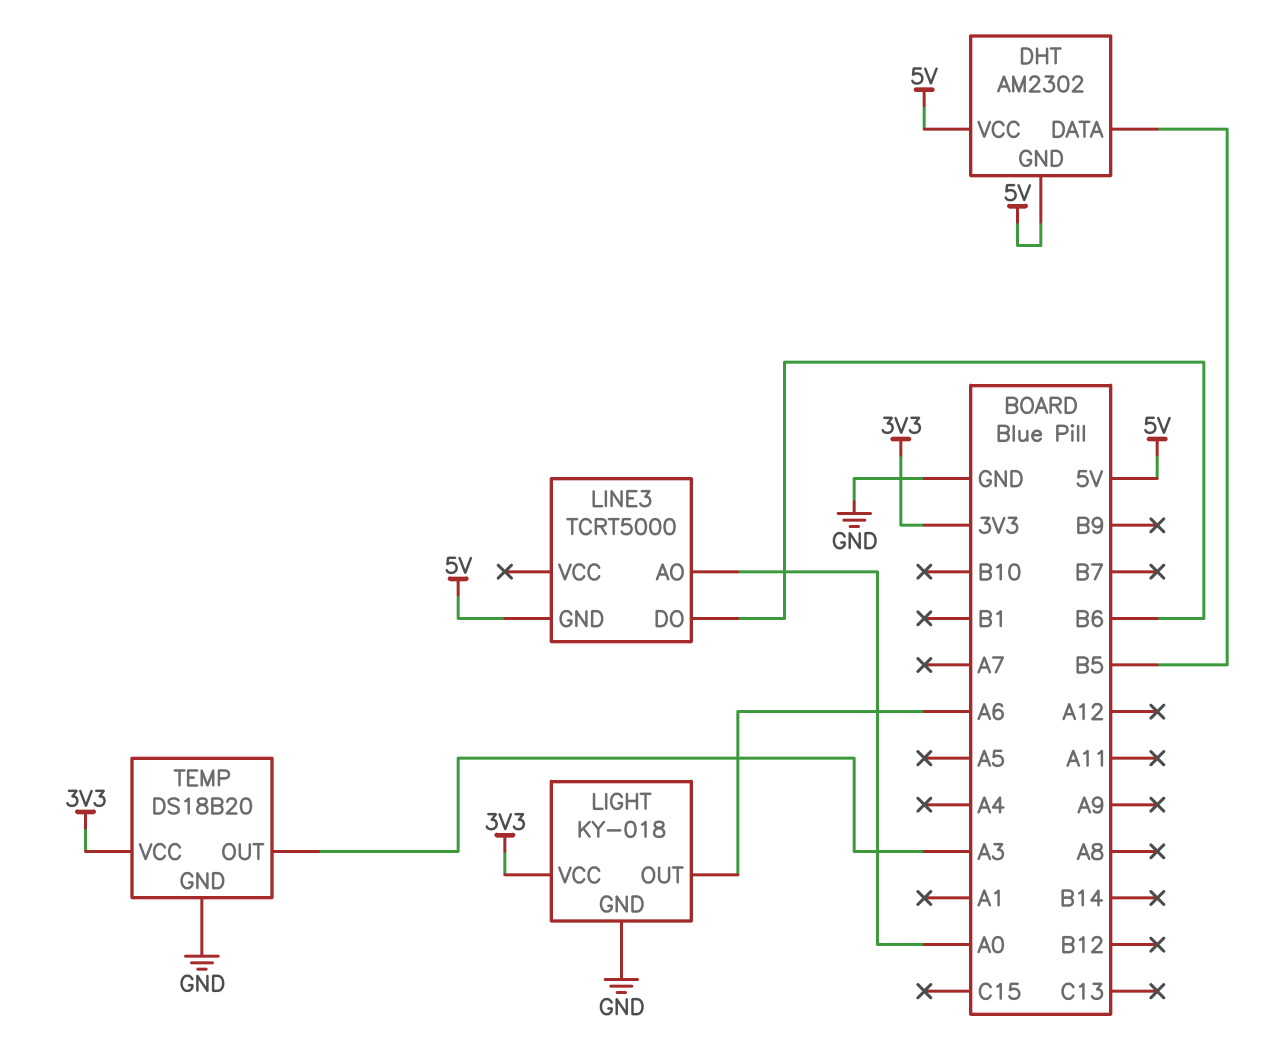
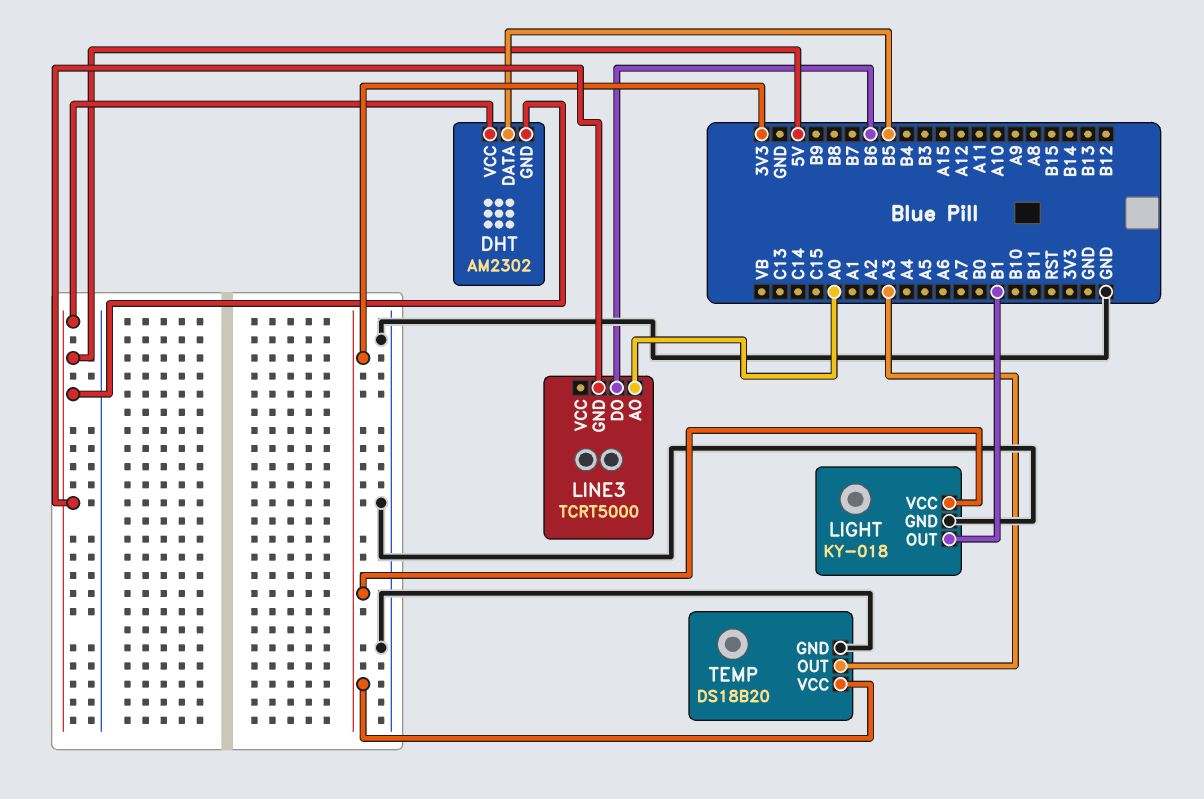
LIGHT pin OUT: A6 -> B1

